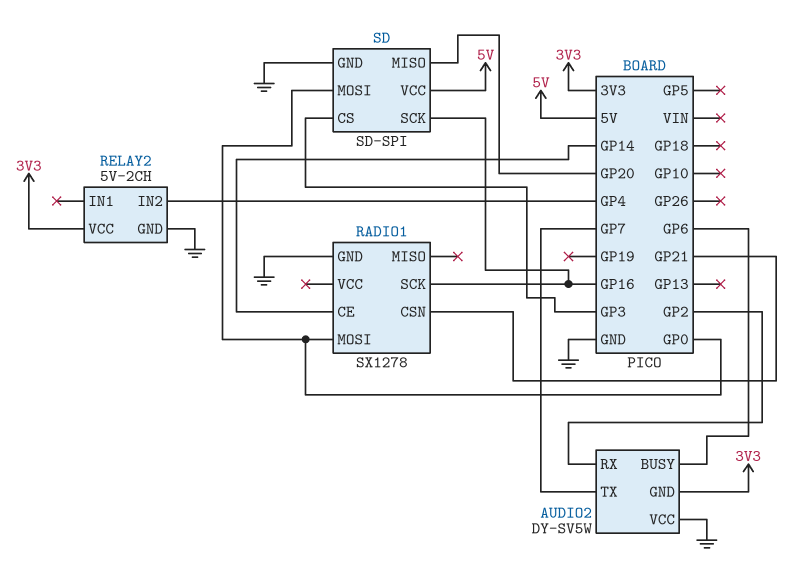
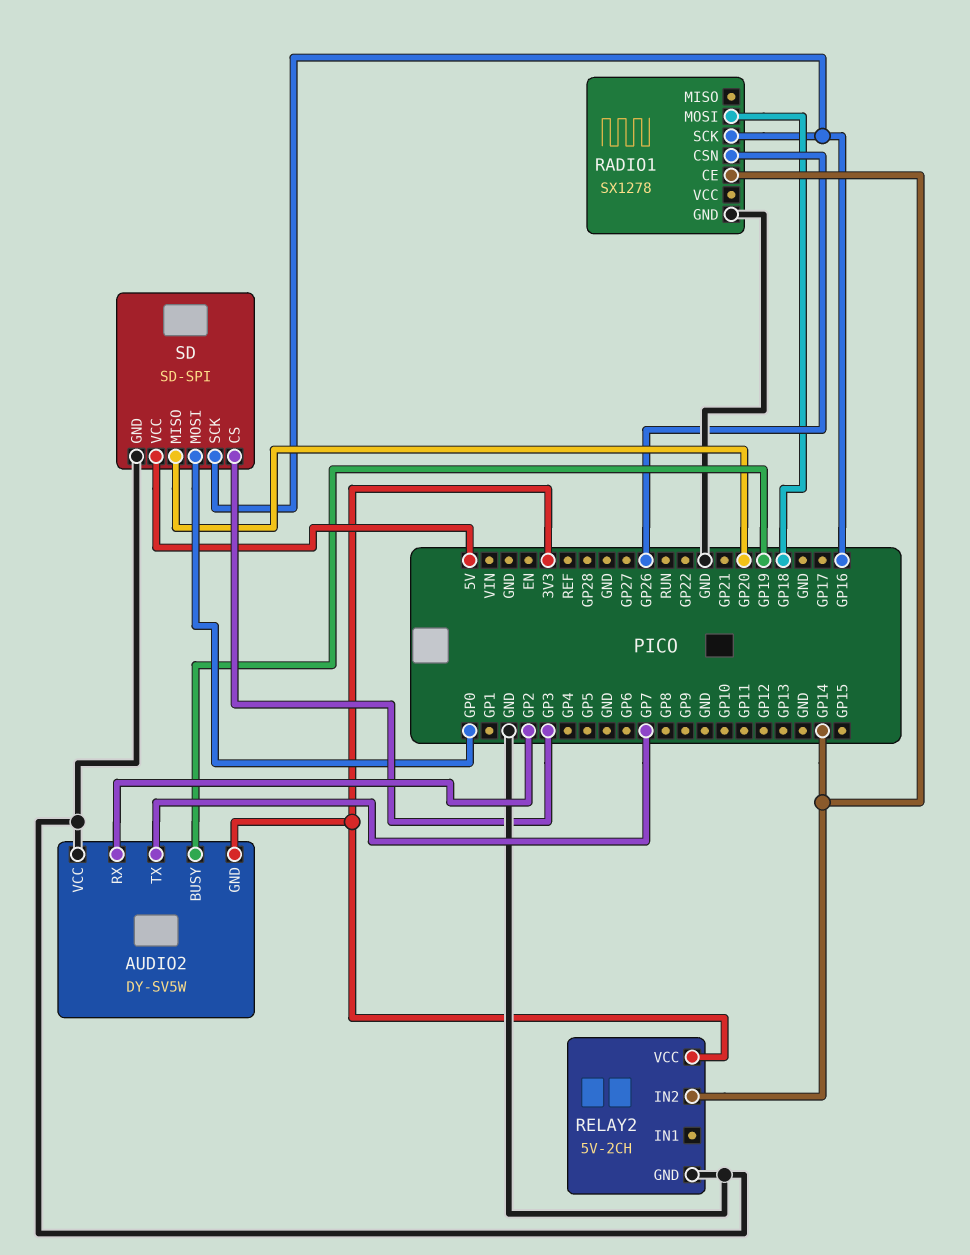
AUDIO2 pin BUSY: GP6 -> GP19
RADIO1 pin CSN: GP21 -> GP26
RADIO1 pin MOSI: GP0 -> GP18
RELAY2 pin IN2: GP4 -> GP14

